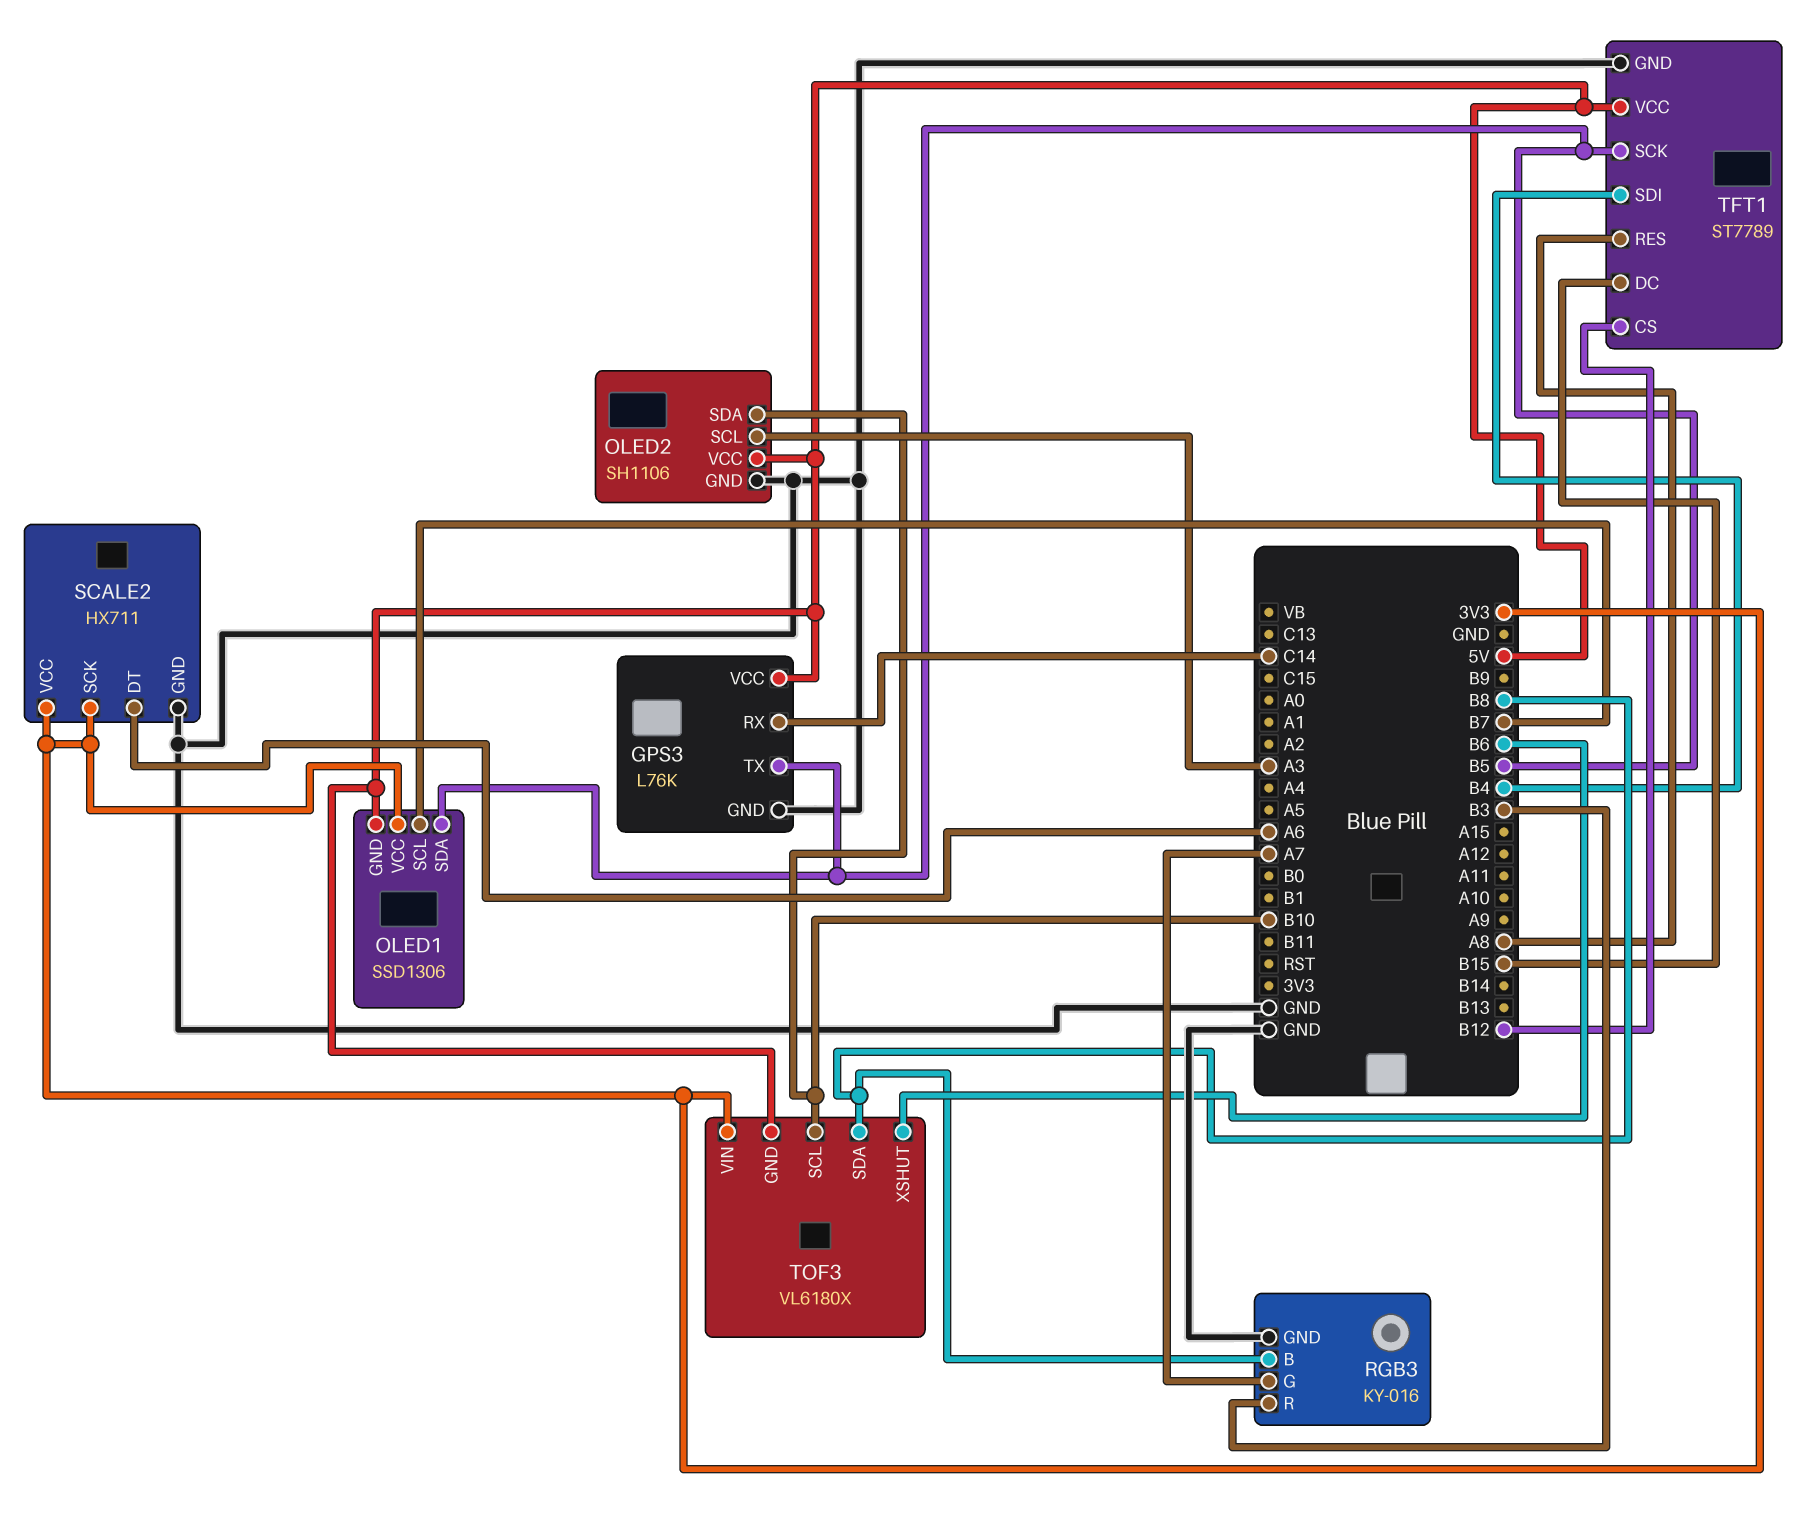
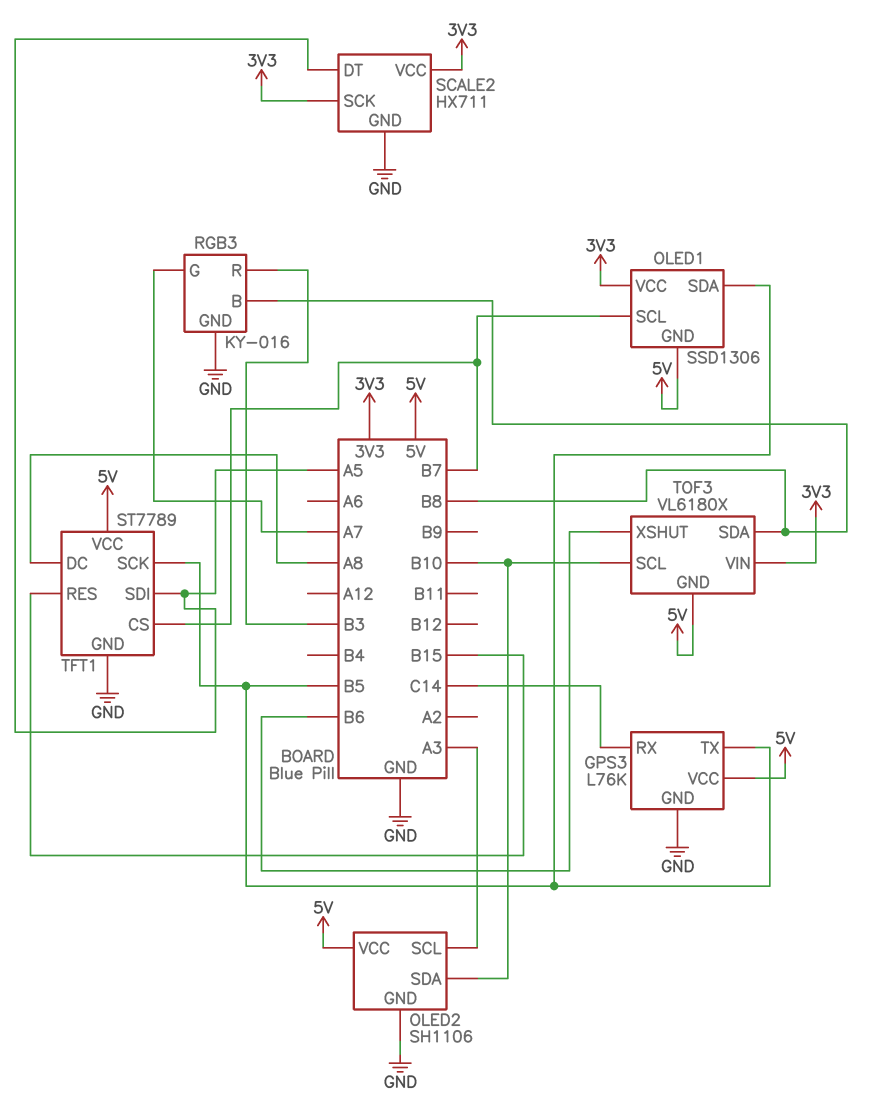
SCALE2 pin DT: A6 -> A5
TFT1 pin CS: B12 -> B7
TFT1 pin DC: B15 -> A8
TFT1 pin RES: A8 -> B15
TFT1 pin SDI: B4 -> A5

